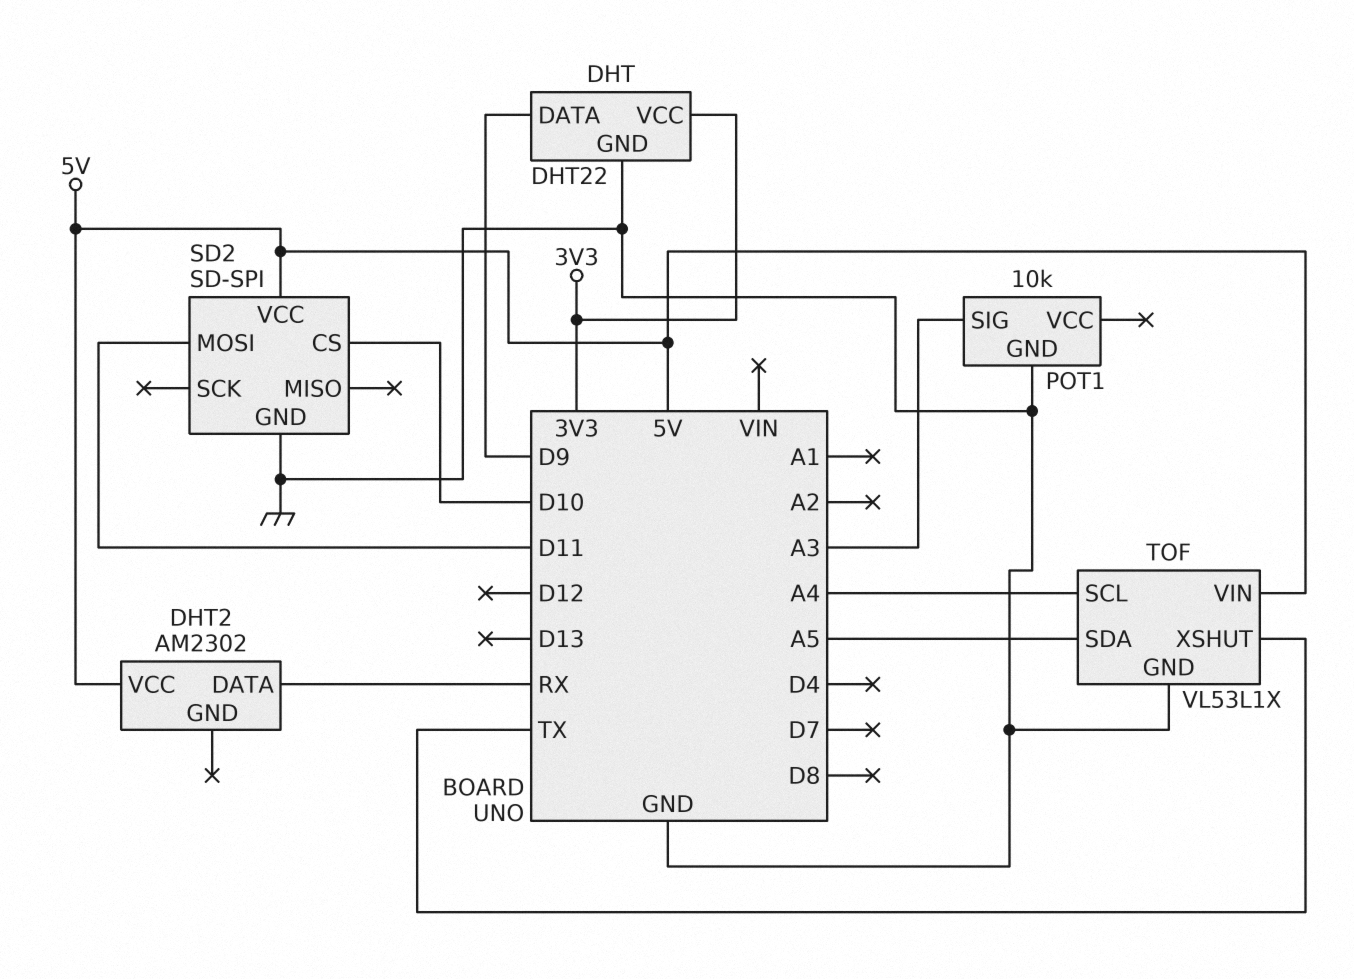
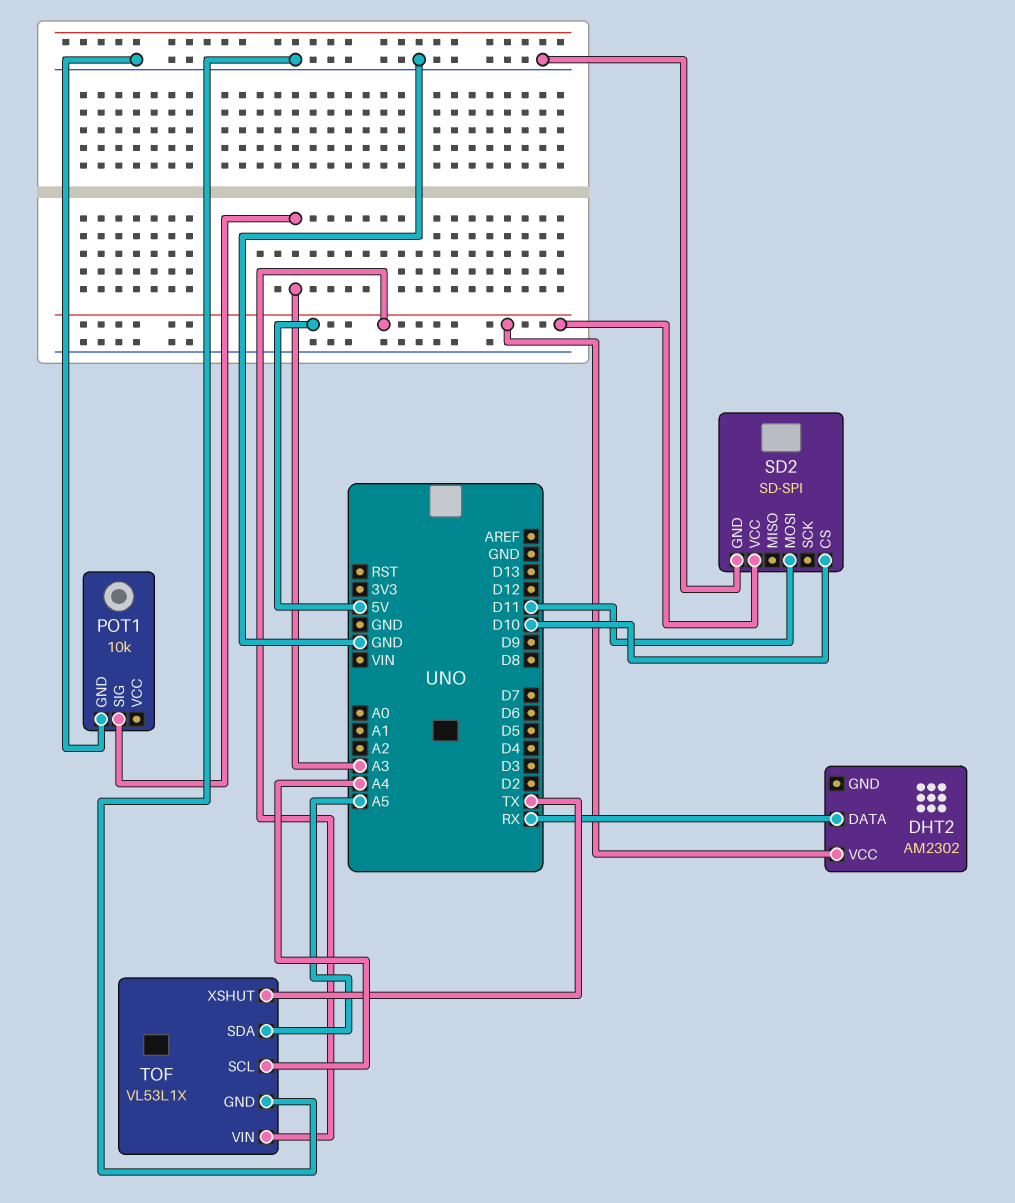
DHT: DHT22 -> none
DHT pin DATA: D9 -> none
DHT pin GND: GND -> none
DHT pin VCC: 3V3 -> none

